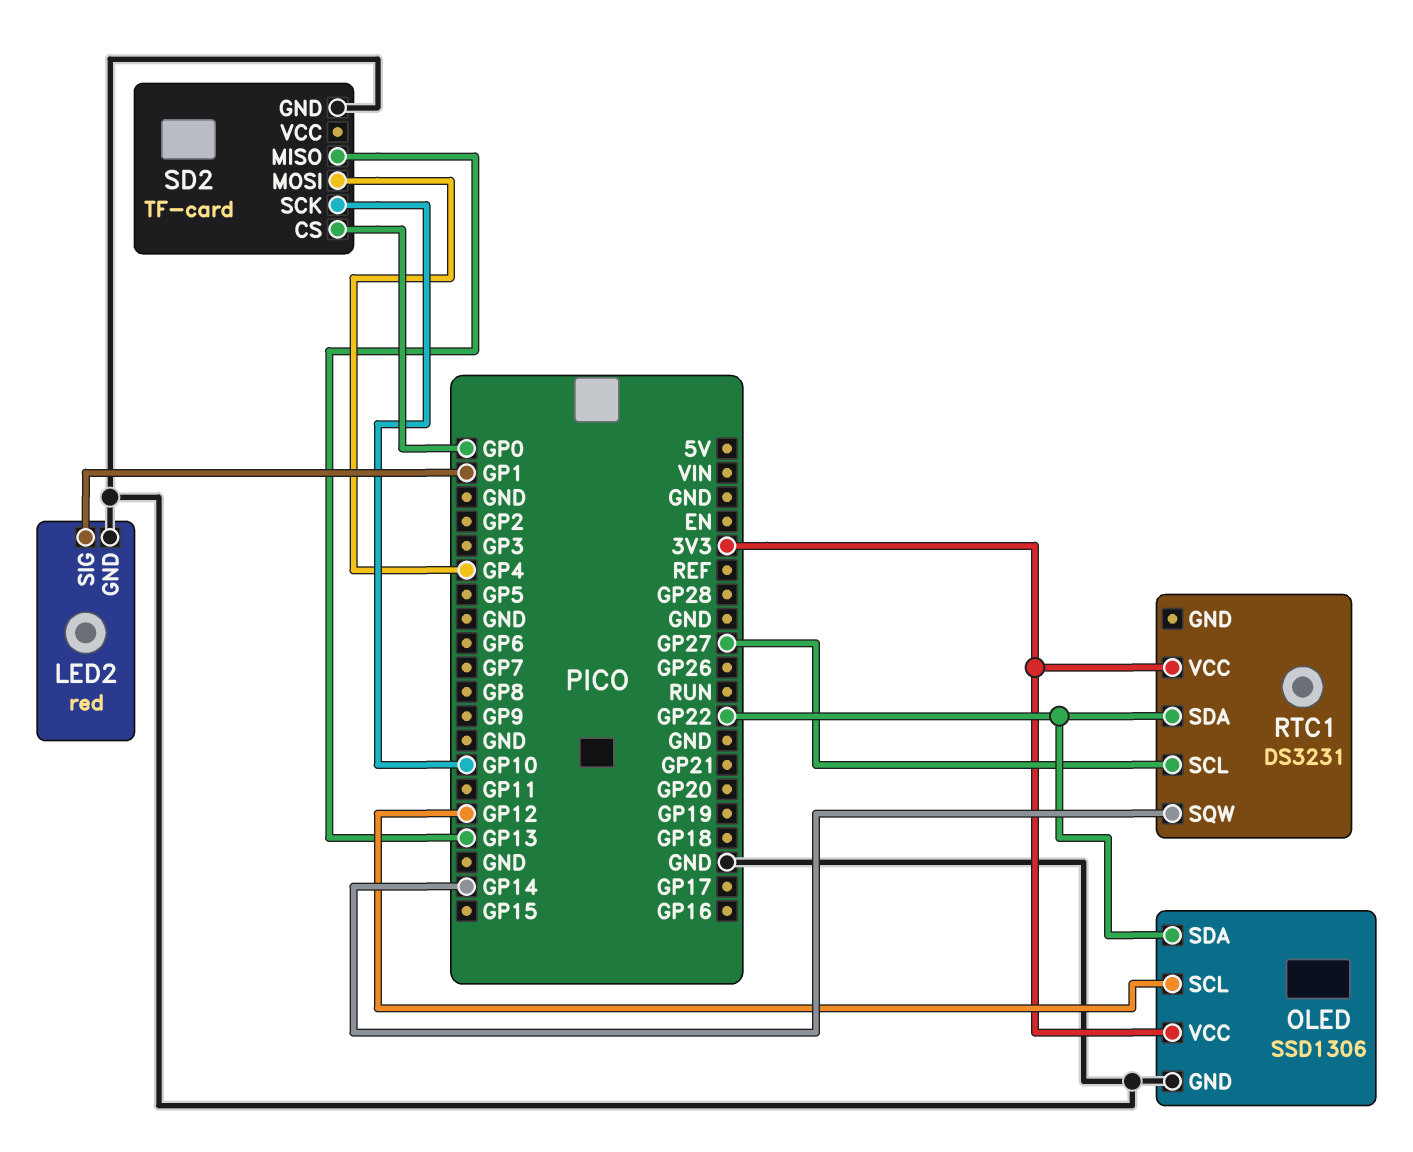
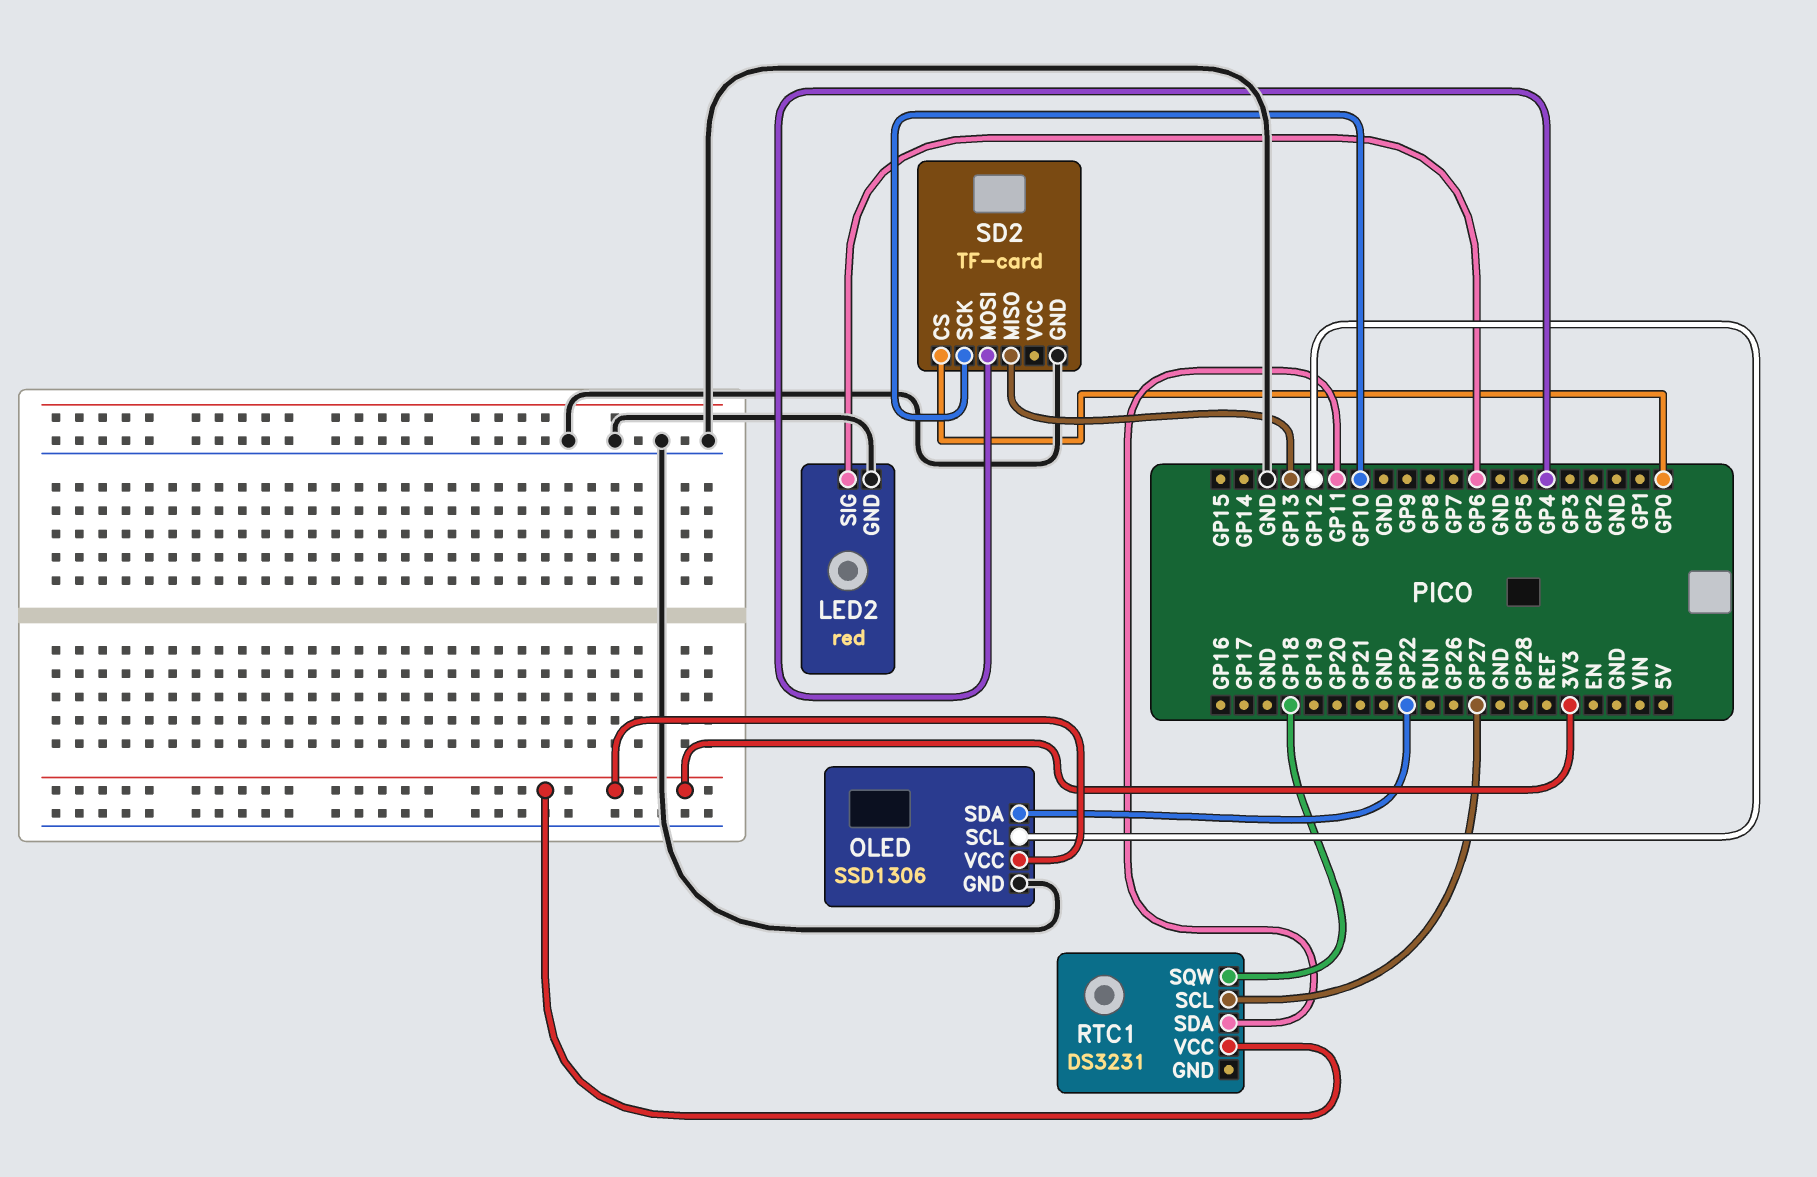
LED2 pin SIG: GP1 -> GP6
RTC1 pin SDA: GP22 -> GP11
RTC1 pin SQW: GP14 -> GP18

